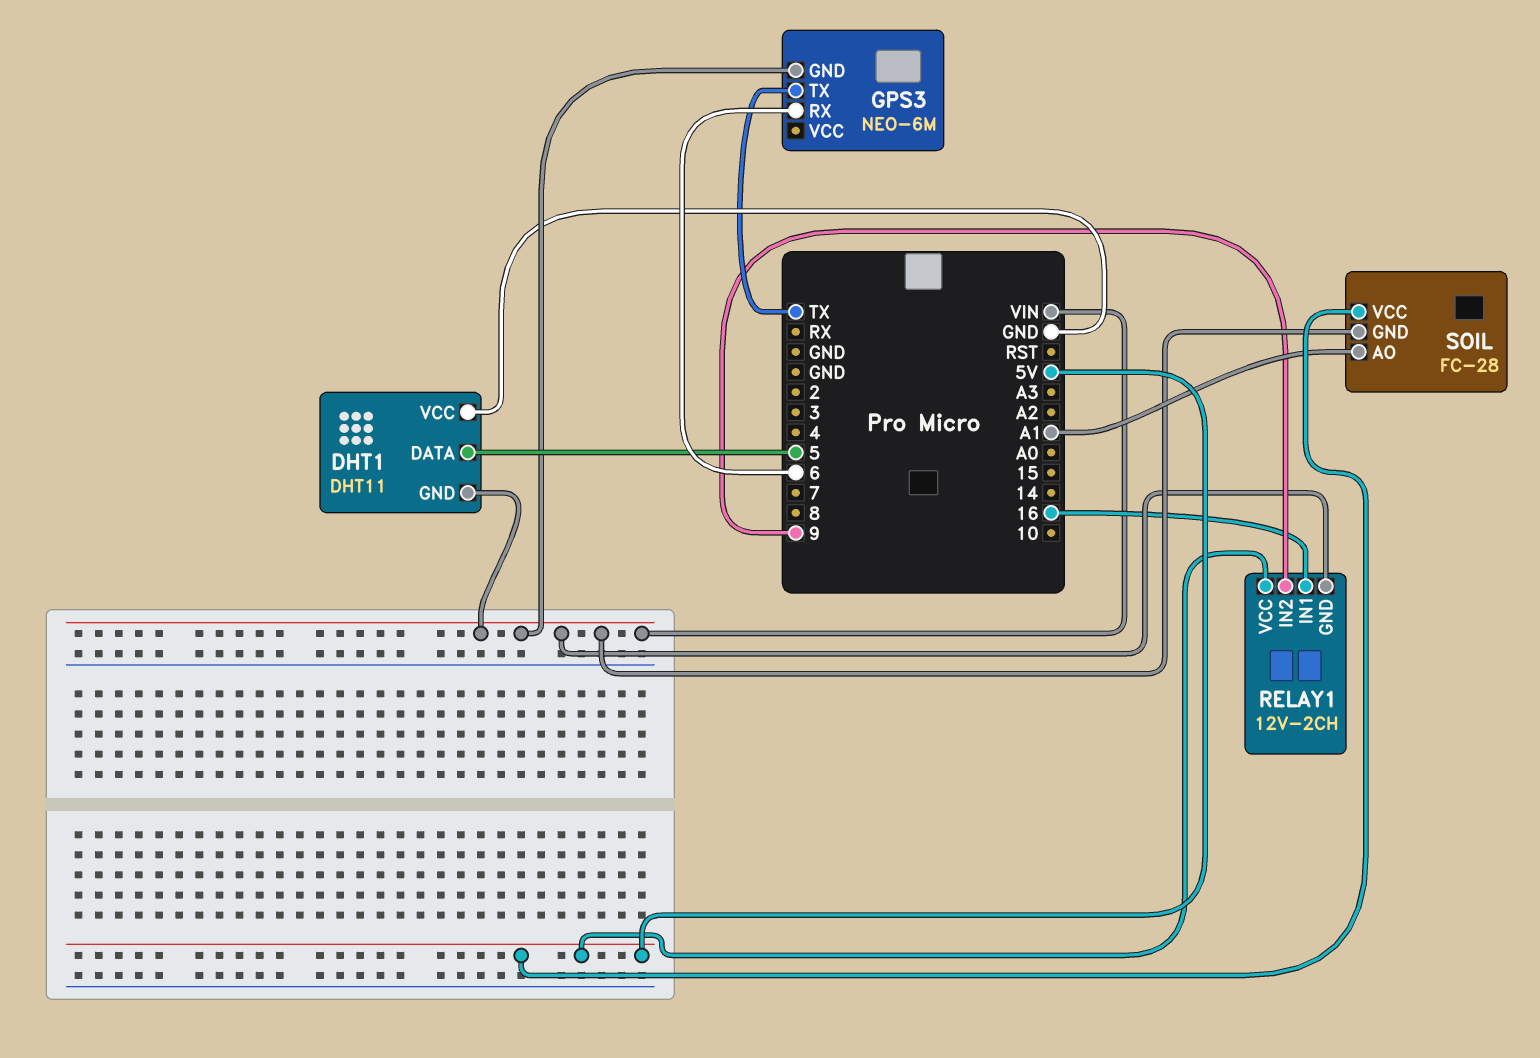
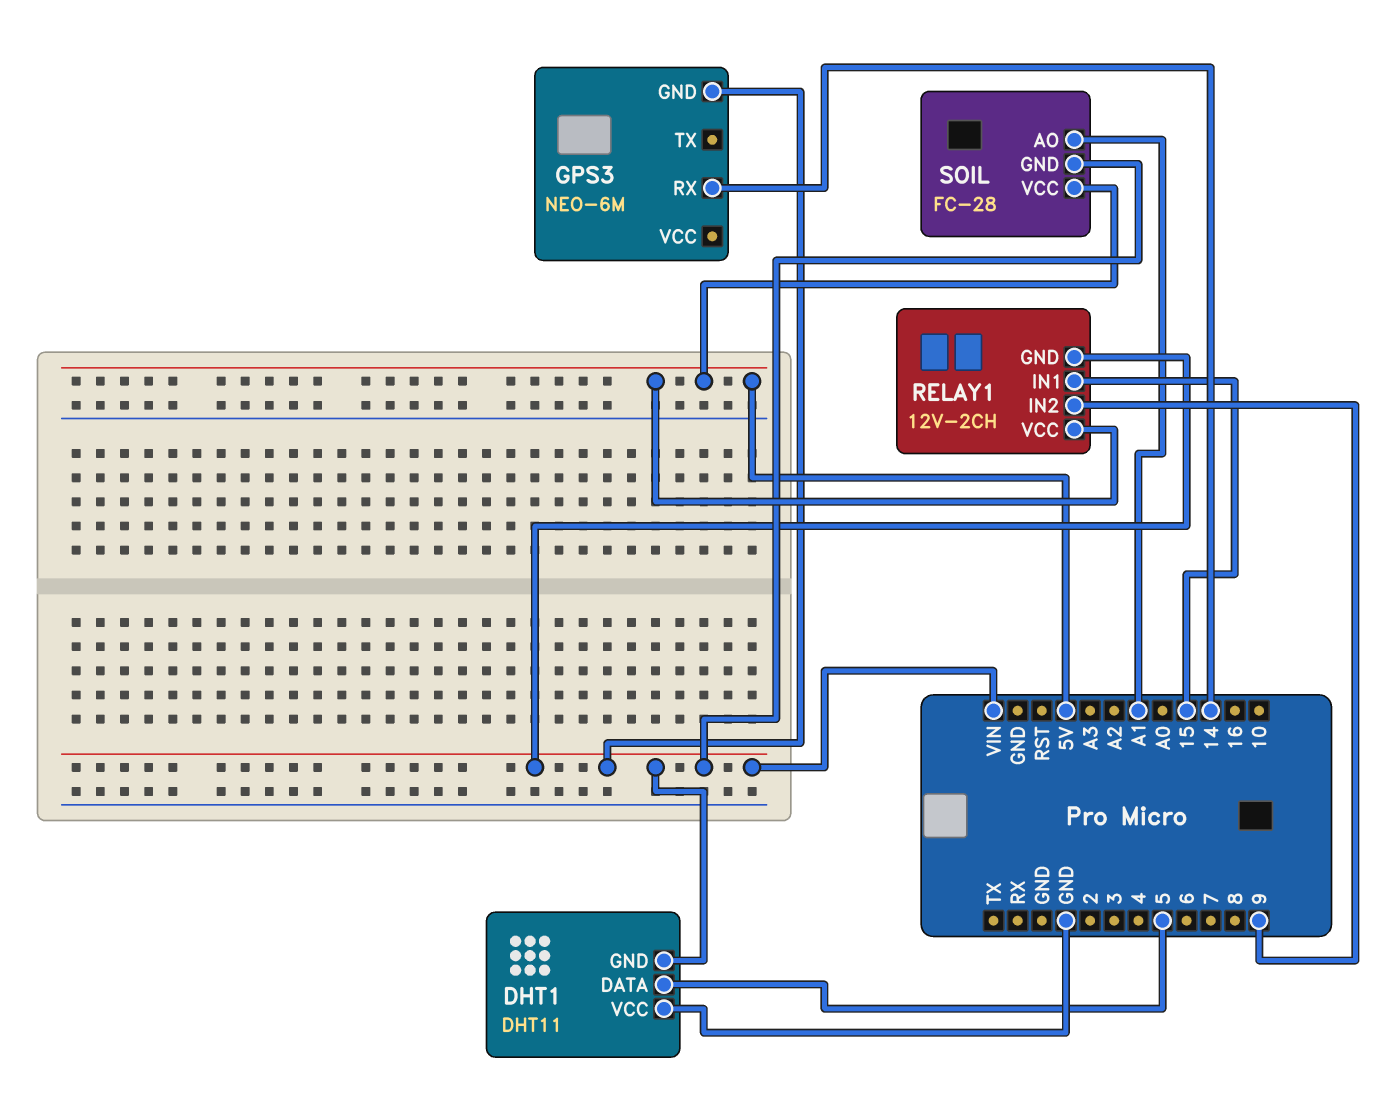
GPS3 pin RX: 6 -> 14
GPS3 pin TX: TX -> none
RELAY1 pin IN1: 16 -> 15

